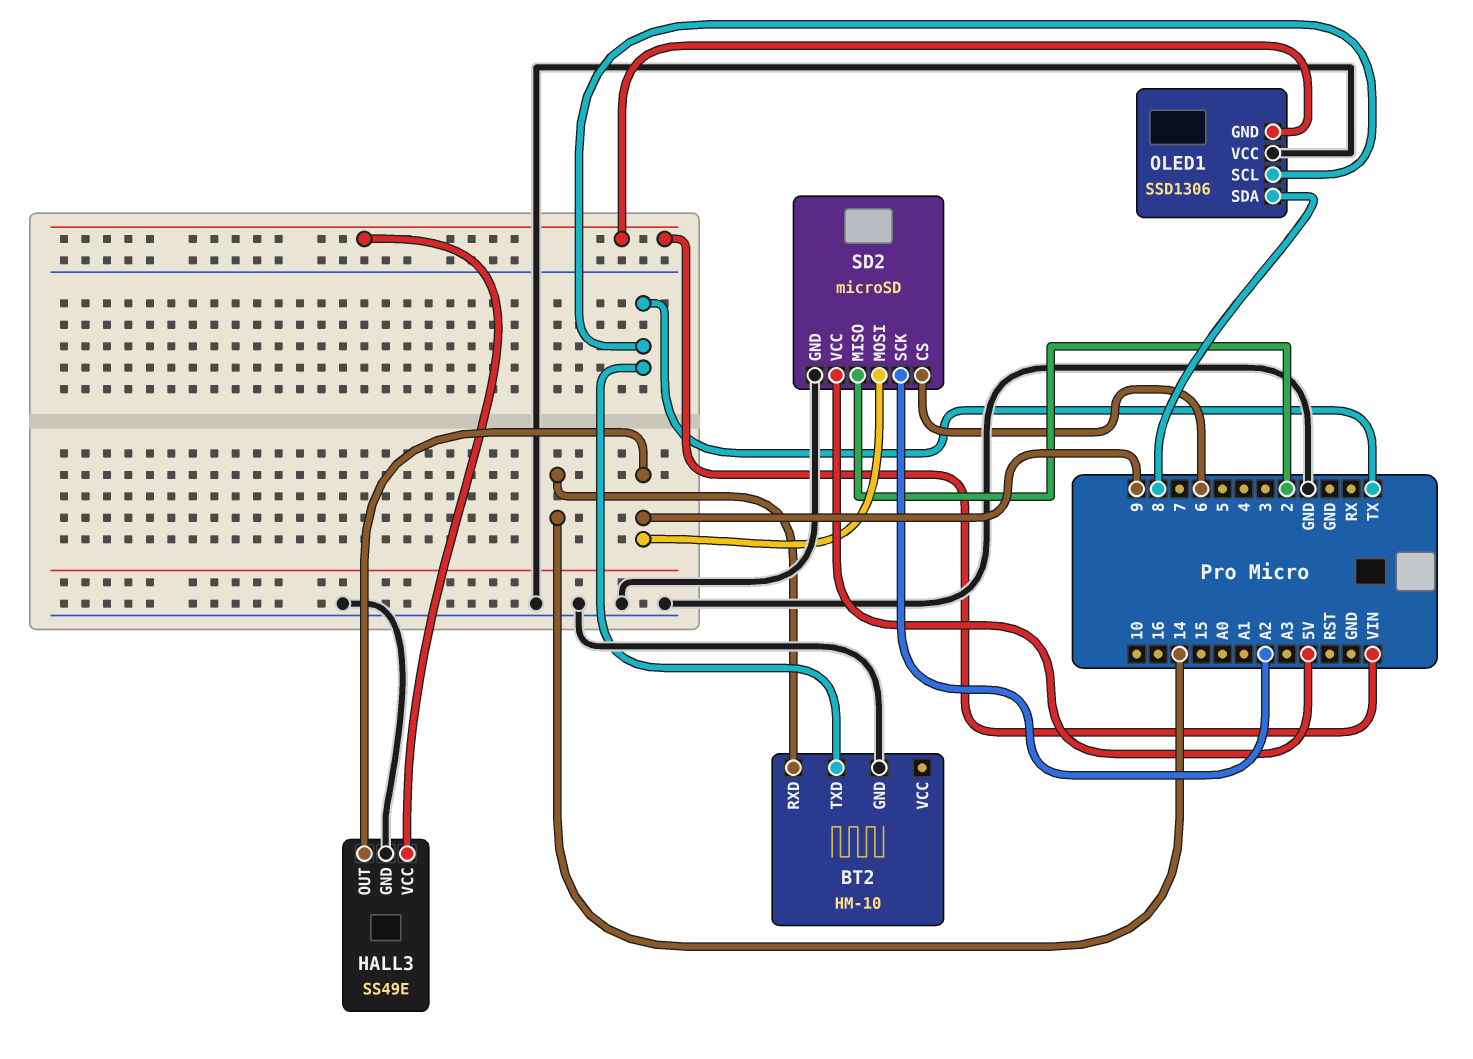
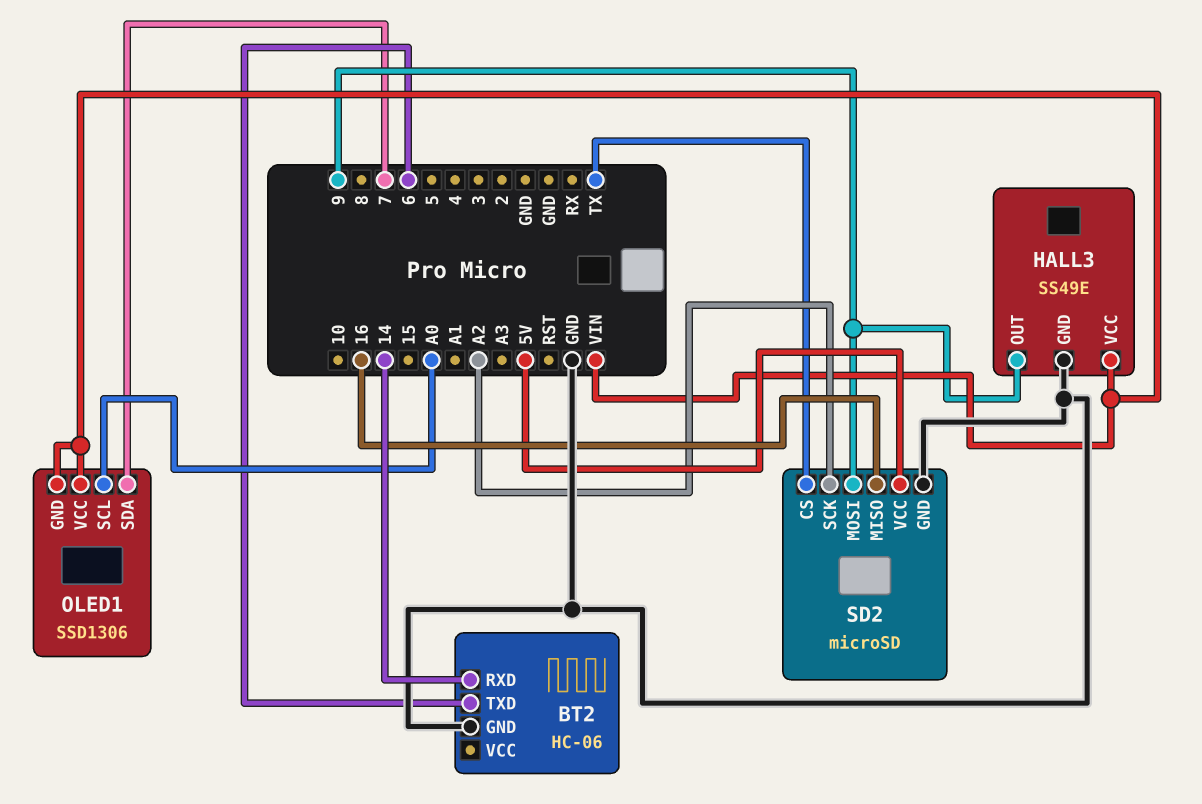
BT2: HM-10 -> HC-06
BT2 pin TXD: TX -> 6
OLED1 pin SCL: TX -> A0
OLED1 pin SDA: 8 -> 7
OLED1 pin VCC: GND -> VIN
SD2 pin CS: 6 -> TX
SD2 pin MISO: 2 -> 16

